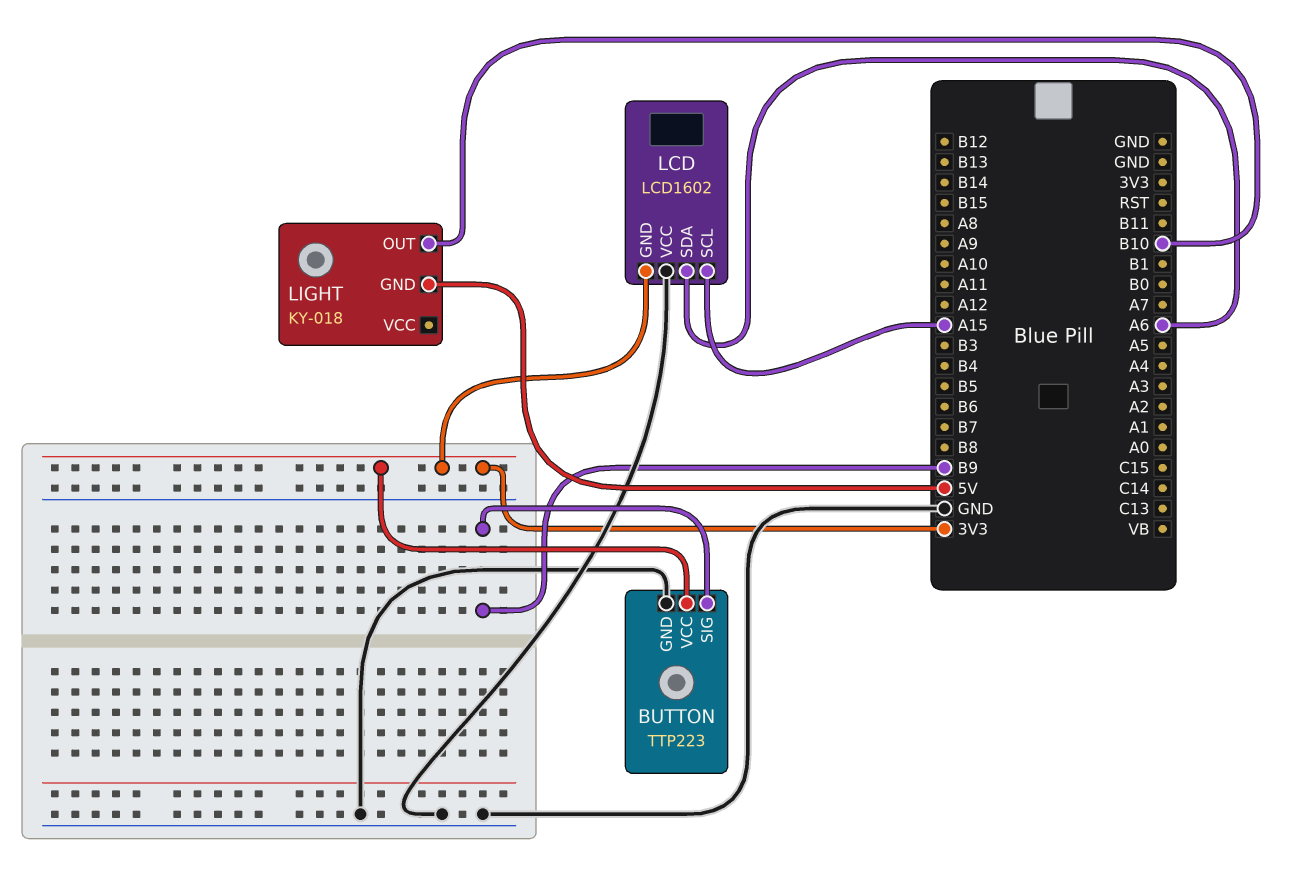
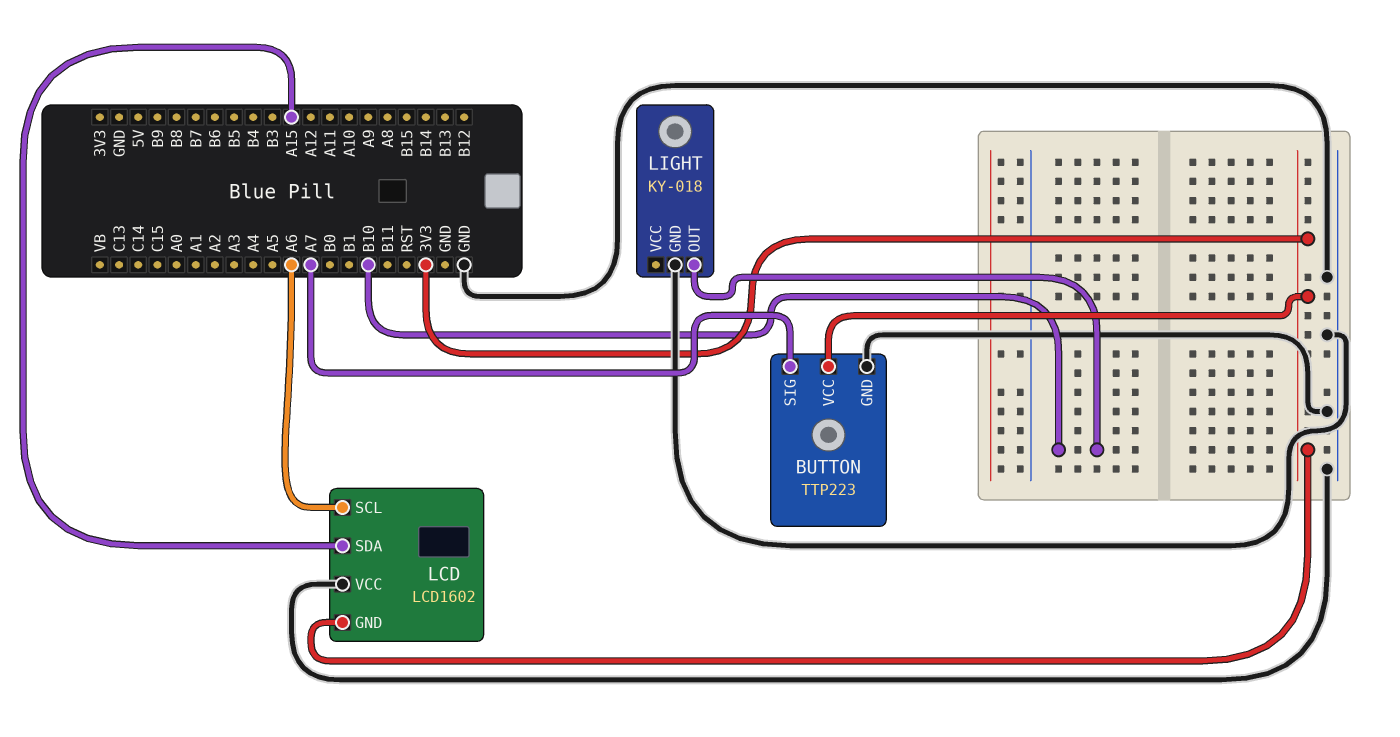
BUTTON pin SIG: B9 -> A7
LCD pin SCL: A15 -> A6
LCD pin SDA: A6 -> A15
LIGHT pin GND: 5V -> GND

